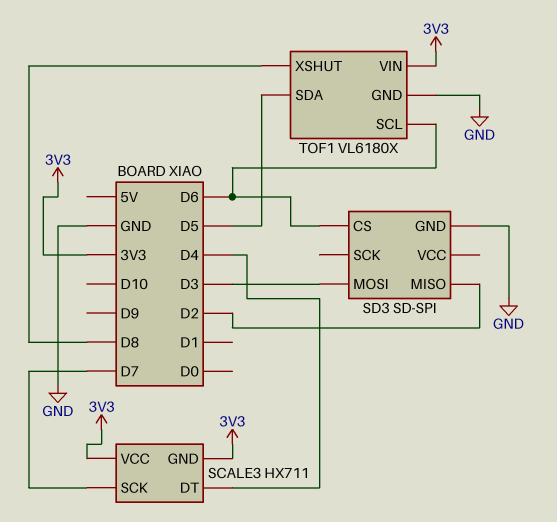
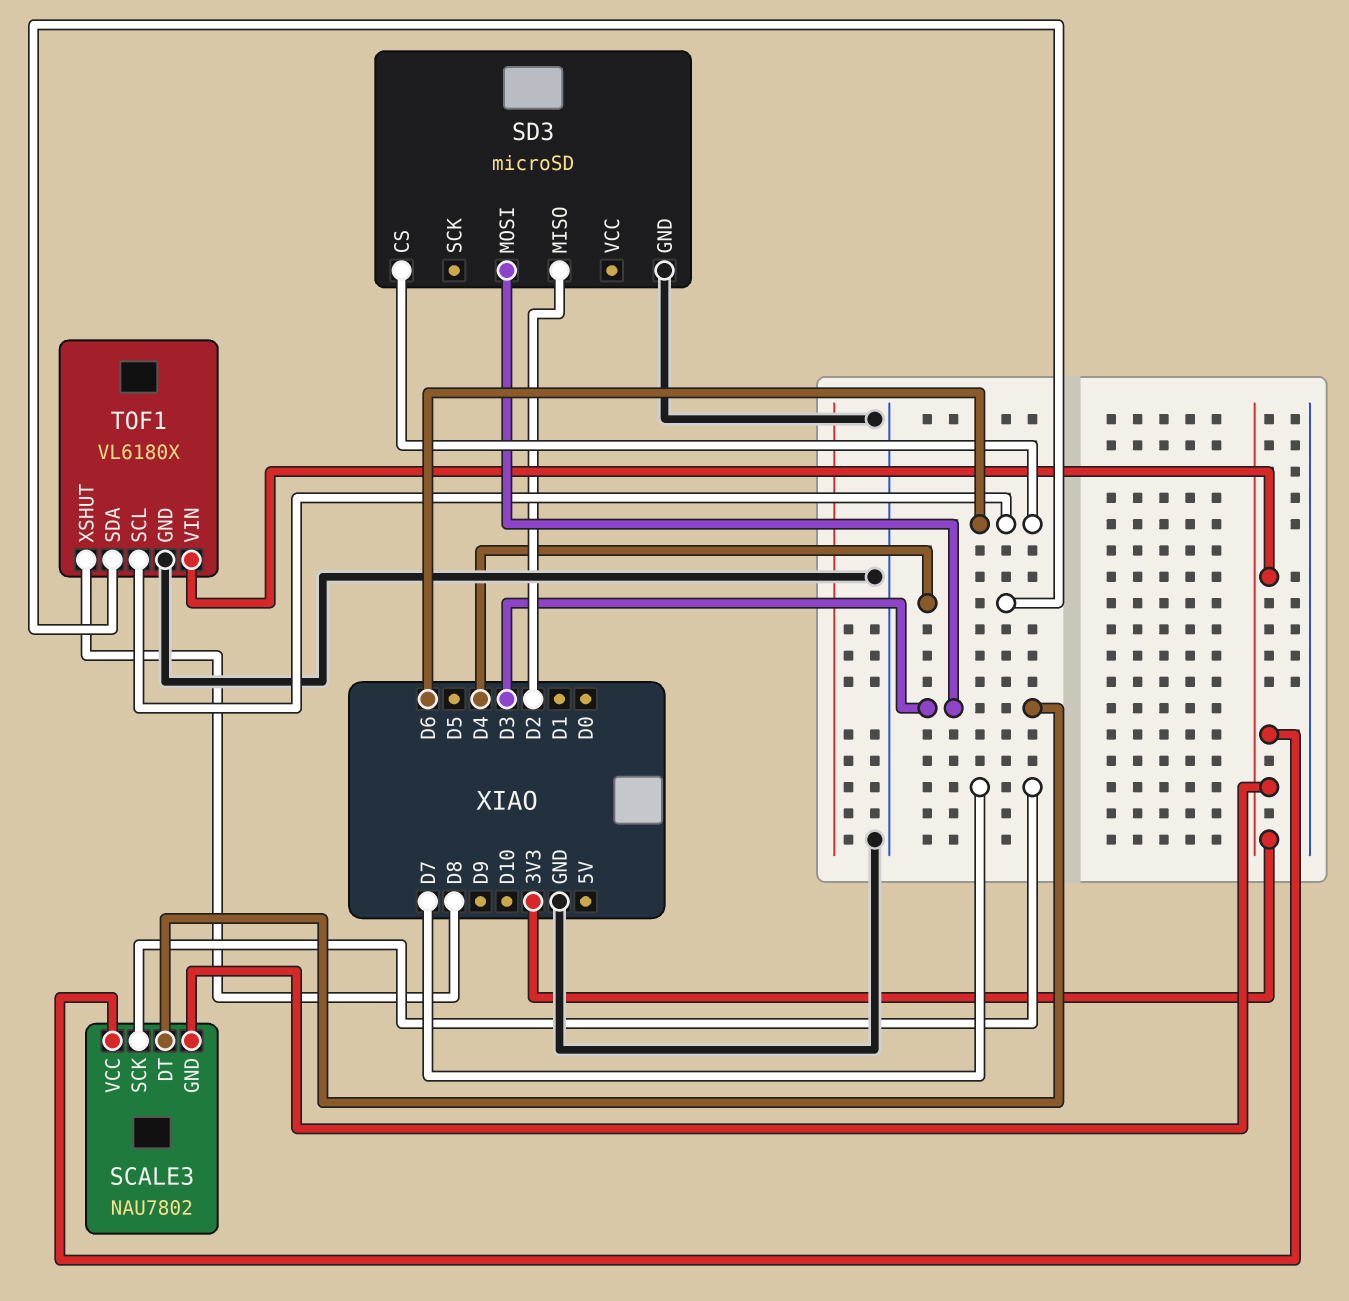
SCALE3: HX711 -> NAU7802
SCALE3 pin DT: D4 -> D3
SD3: SD-SPI -> microSD
TOF1 pin SDA: D5 -> D4

